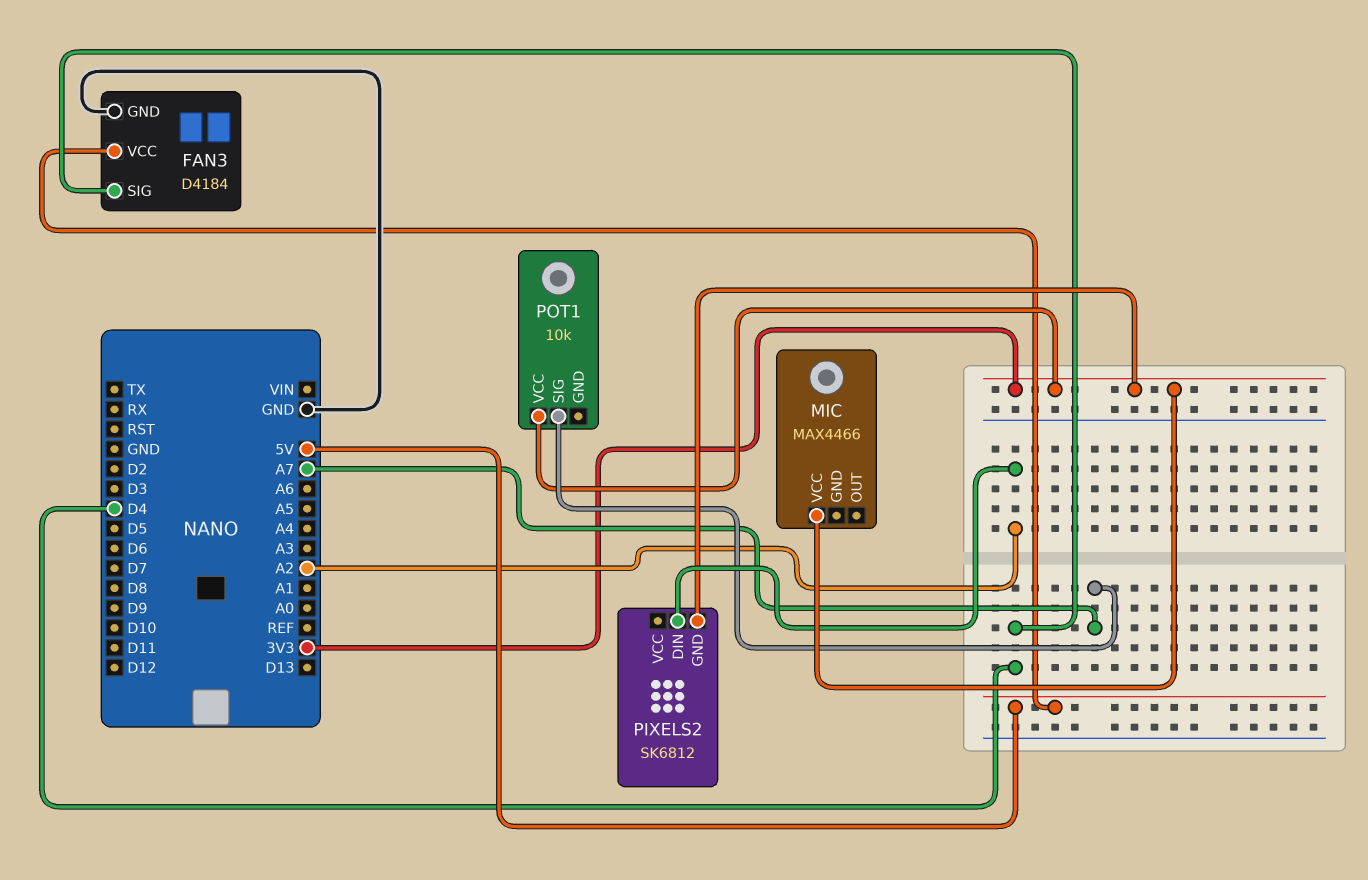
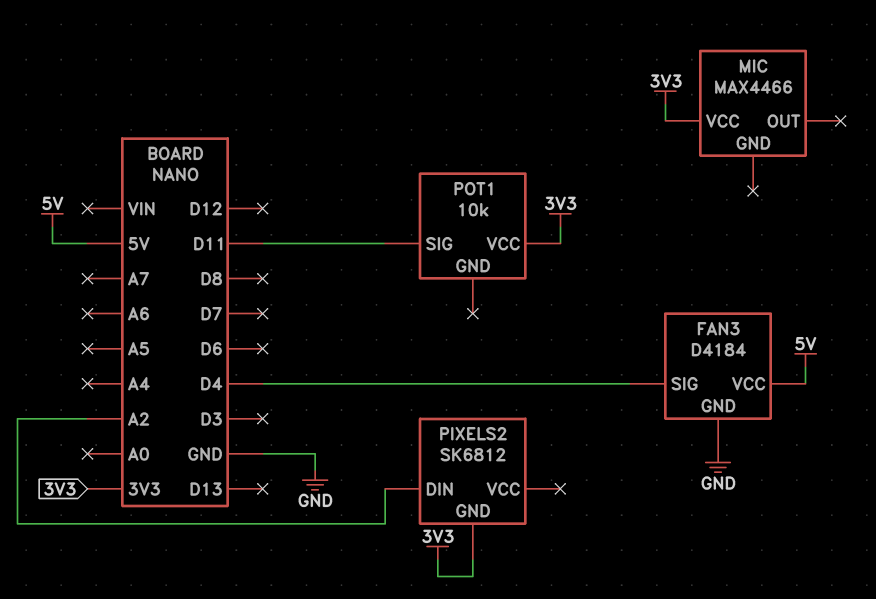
POT1 pin SIG: A7 -> D11

